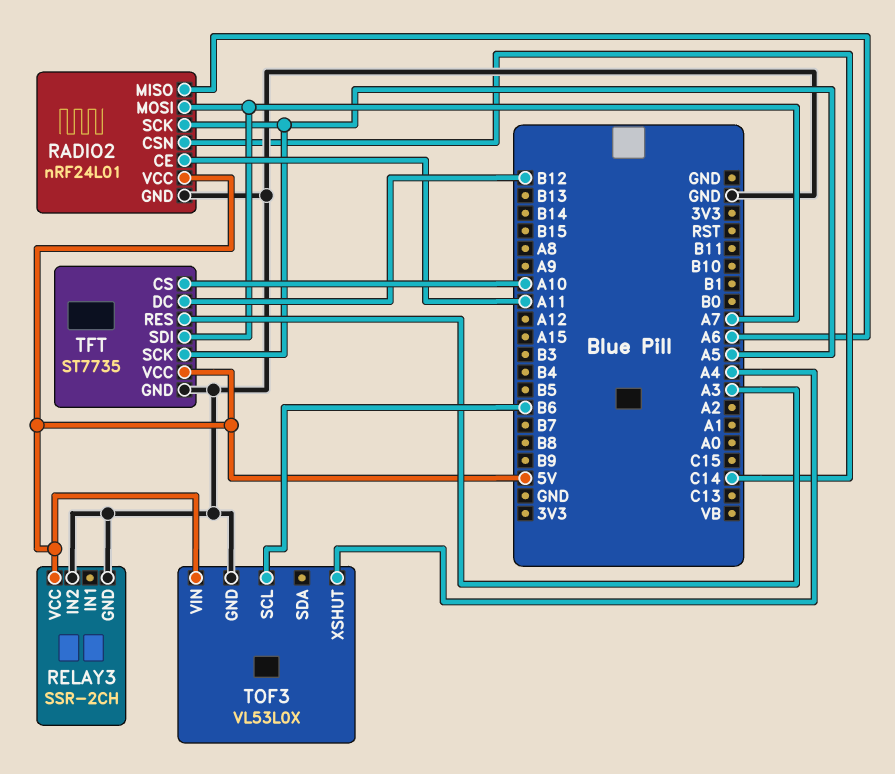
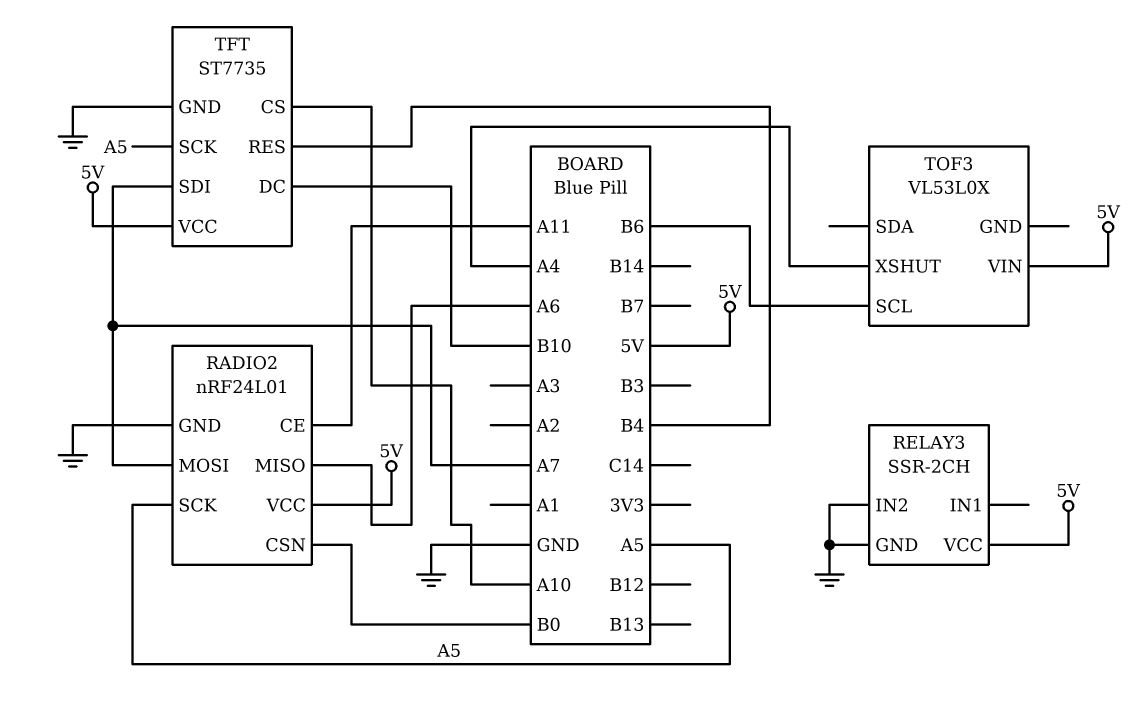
RADIO2 pin CSN: C14 -> B0
TFT pin DC: B12 -> B10
TFT pin RES: A3 -> B4
TOF3 pin GND: GND -> none

